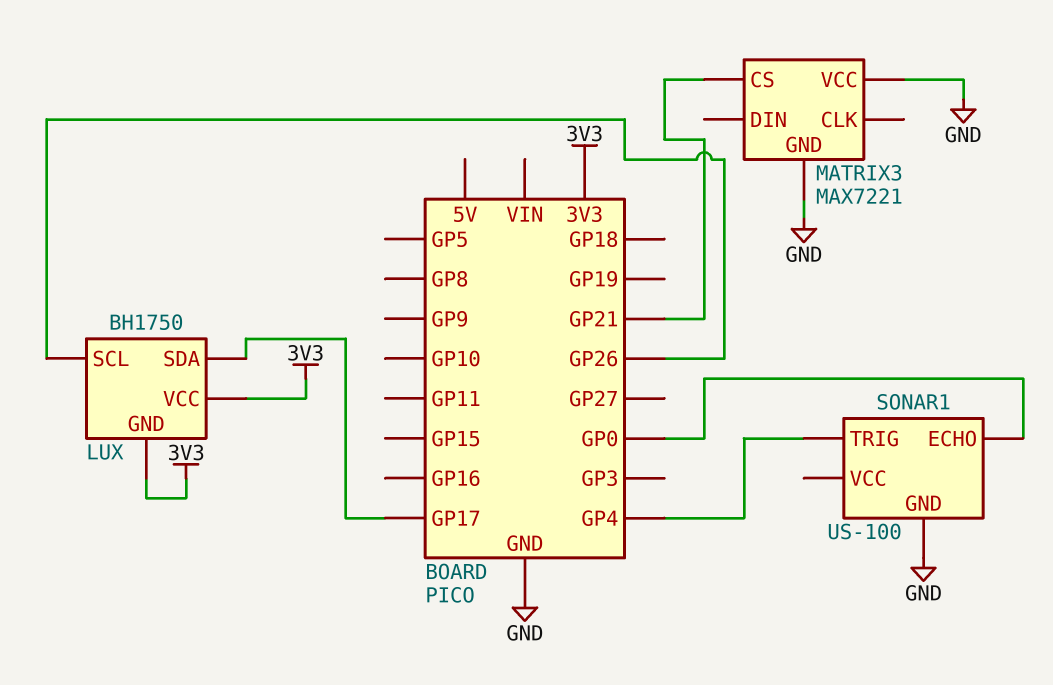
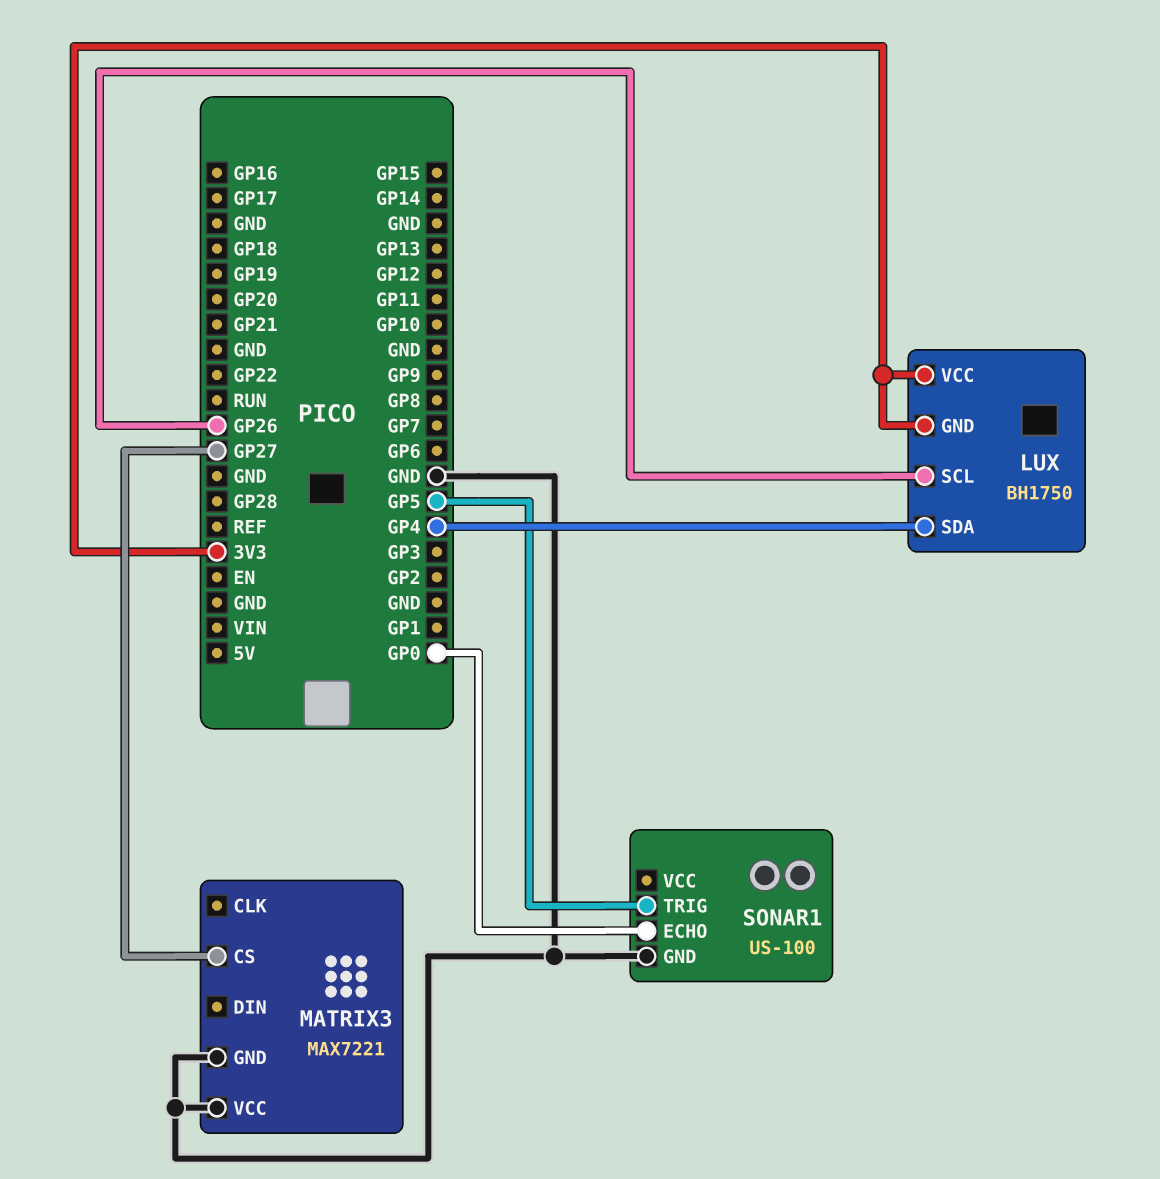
LUX pin SDA: GP17 -> GP4
MATRIX3 pin CS: GP21 -> GP27
SONAR1 pin TRIG: GP4 -> GP5

